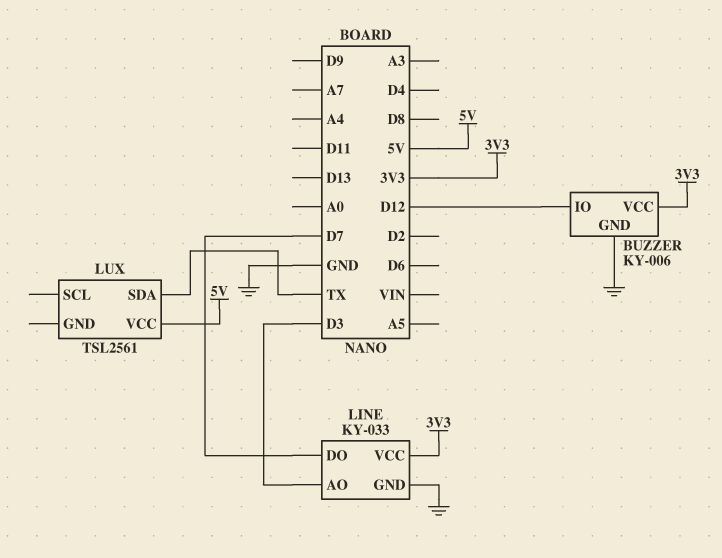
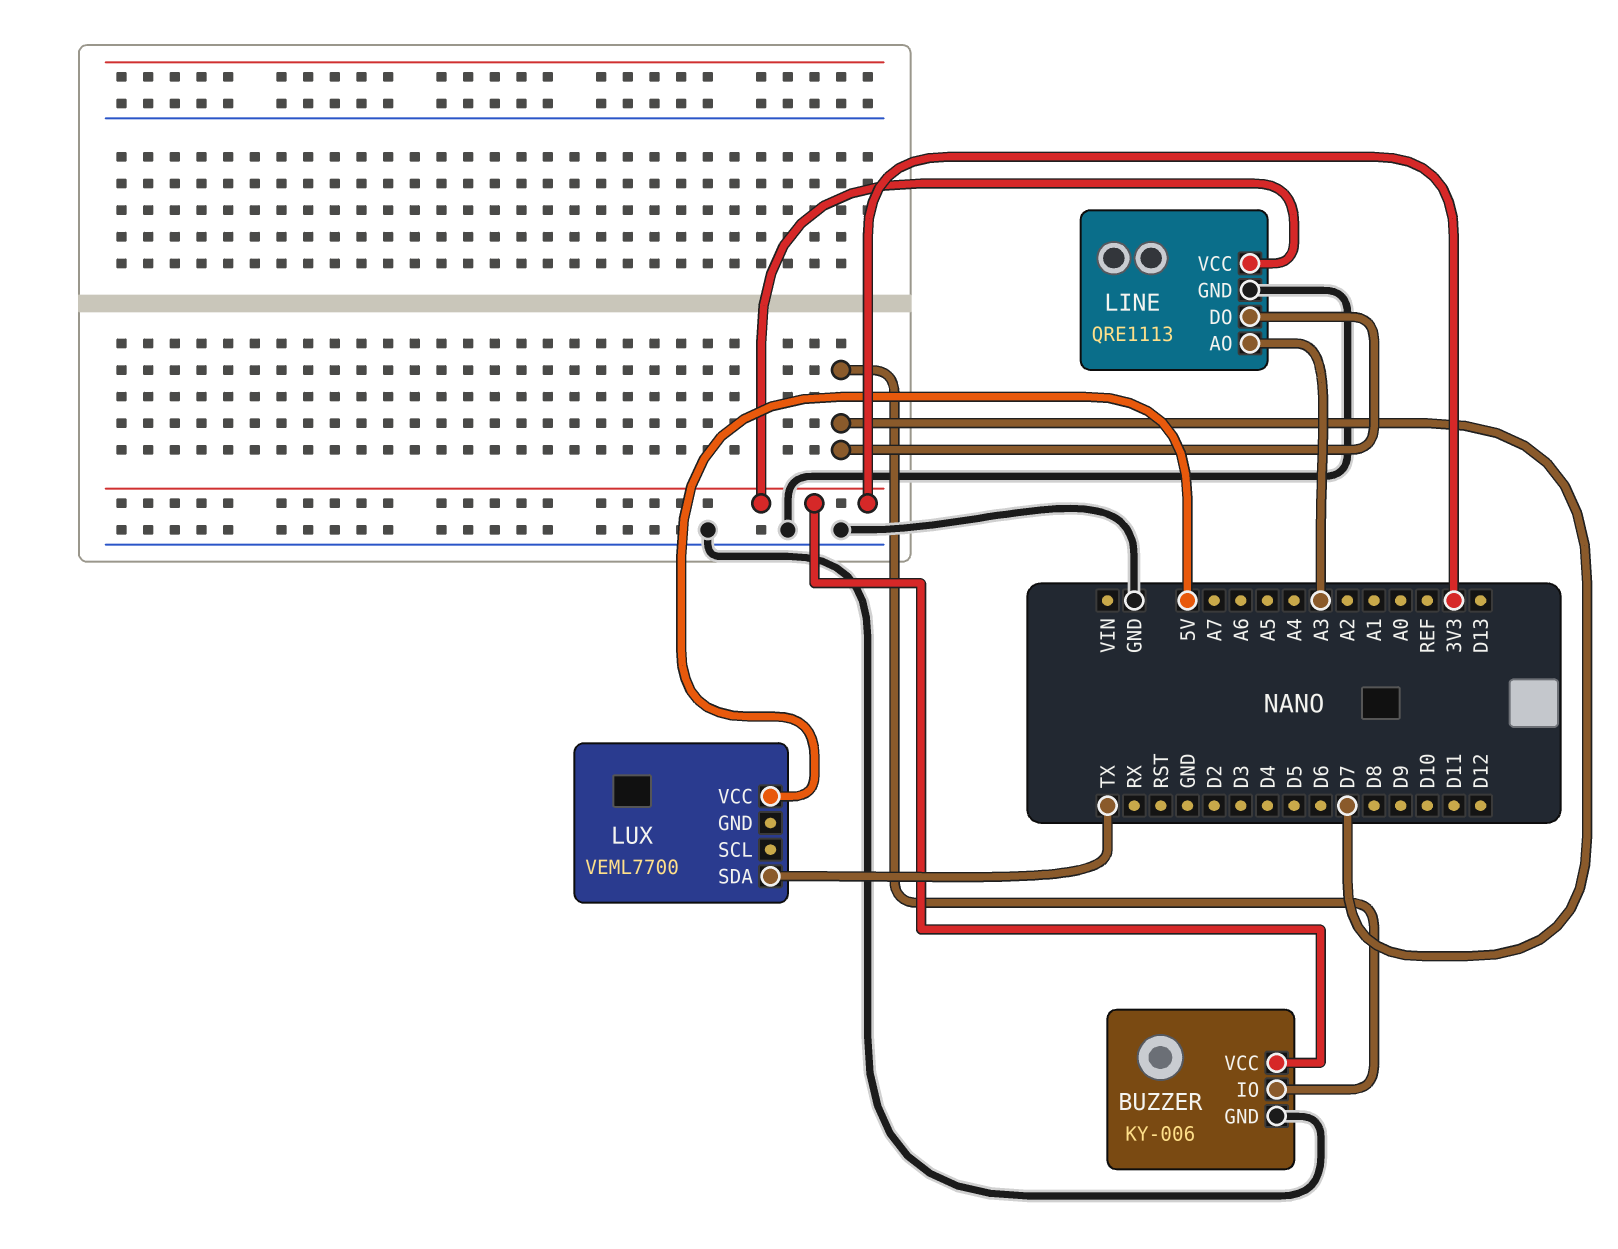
BUZZER pin IO: D12 -> D7
LINE: KY-033 -> QRE1113
LINE pin AO: D3 -> A3
LUX: TSL2561 -> VEML7700

